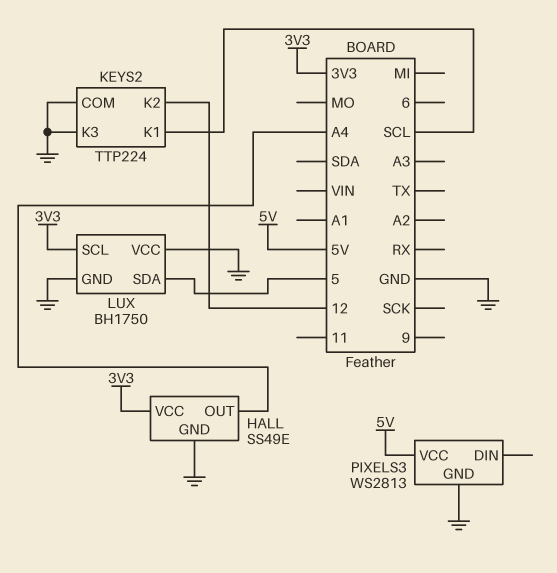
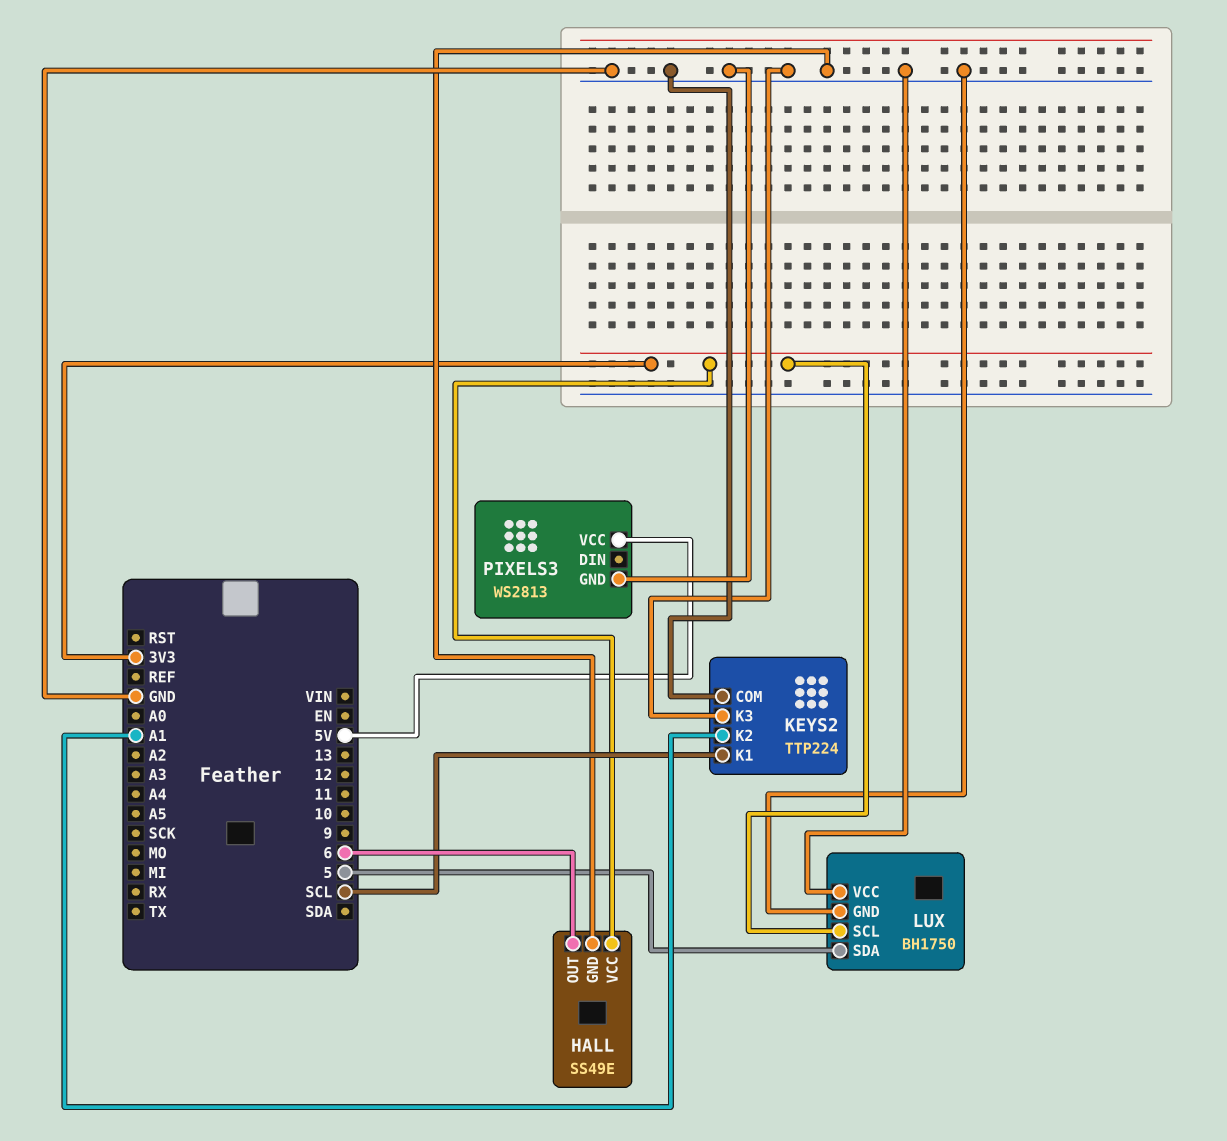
HALL pin OUT: A4 -> 6
KEYS2 pin K2: 12 -> A1

